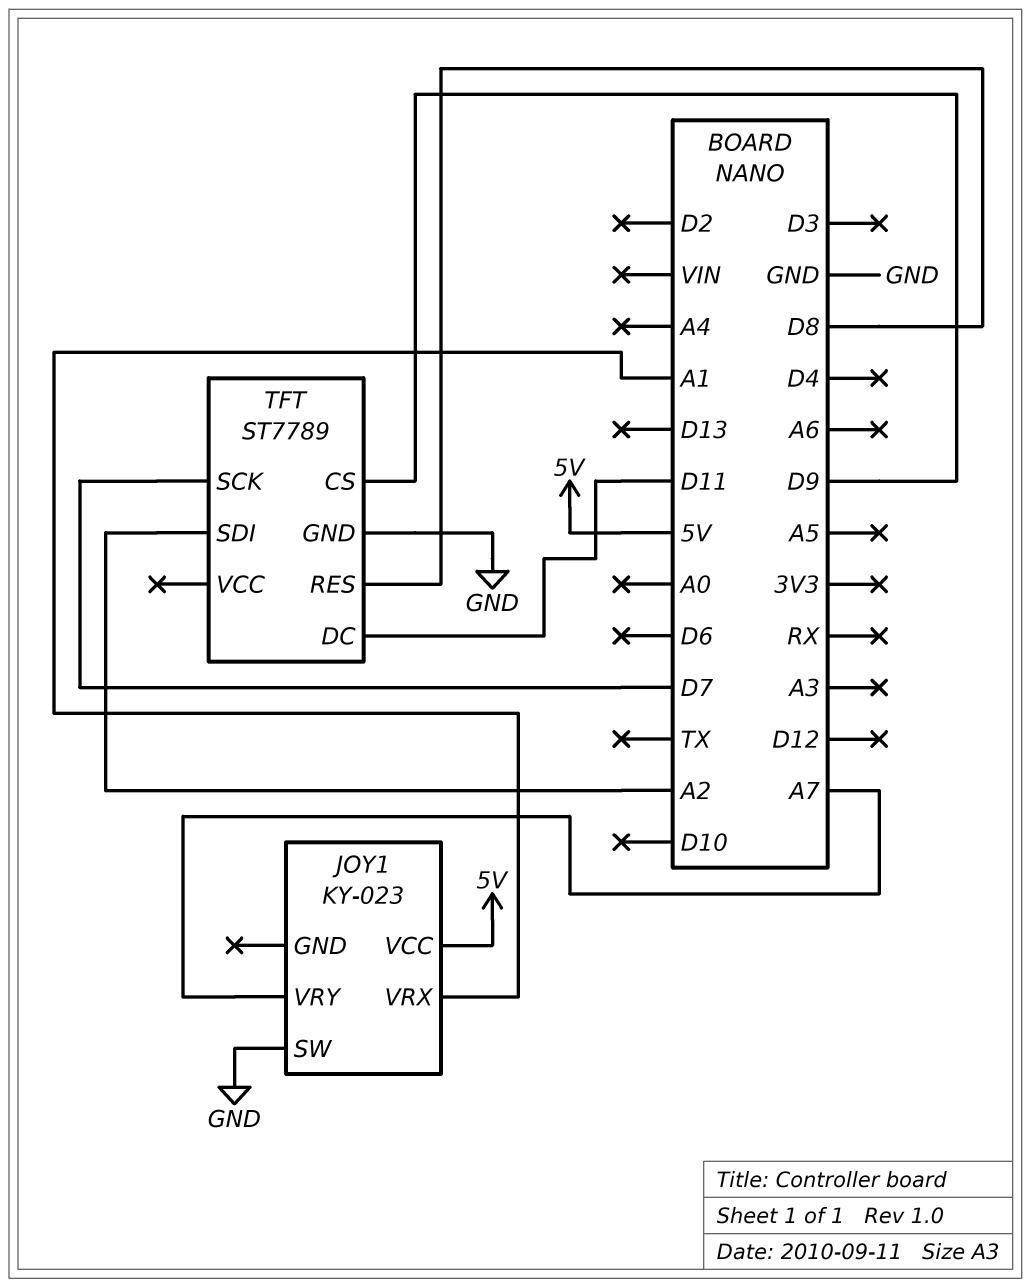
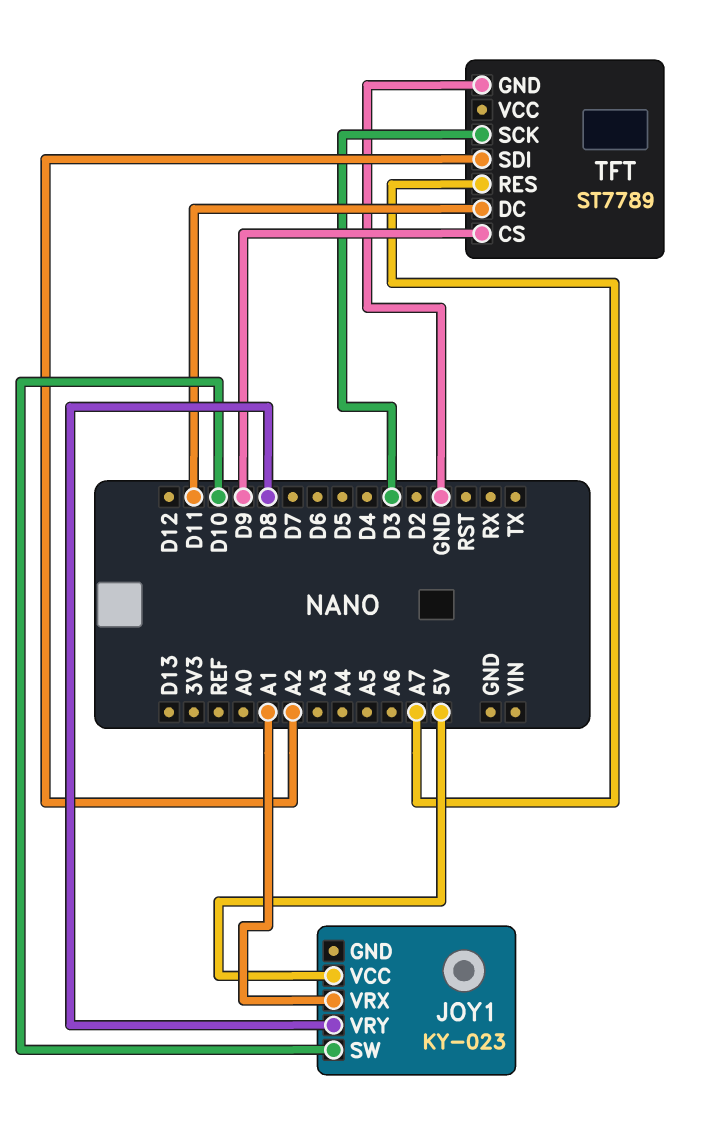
JOY1 pin SW: GND -> D10
JOY1 pin VRY: A7 -> D8
TFT pin RES: D8 -> A7
TFT pin SCK: D7 -> D3

